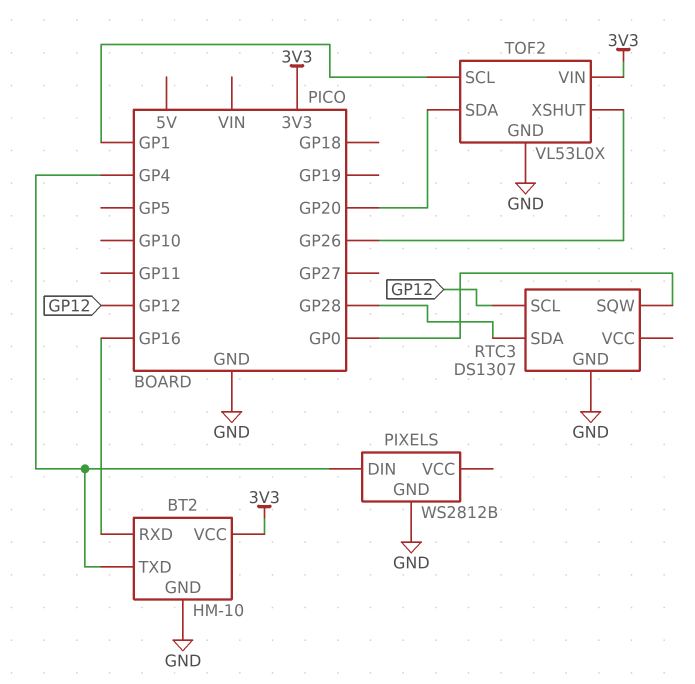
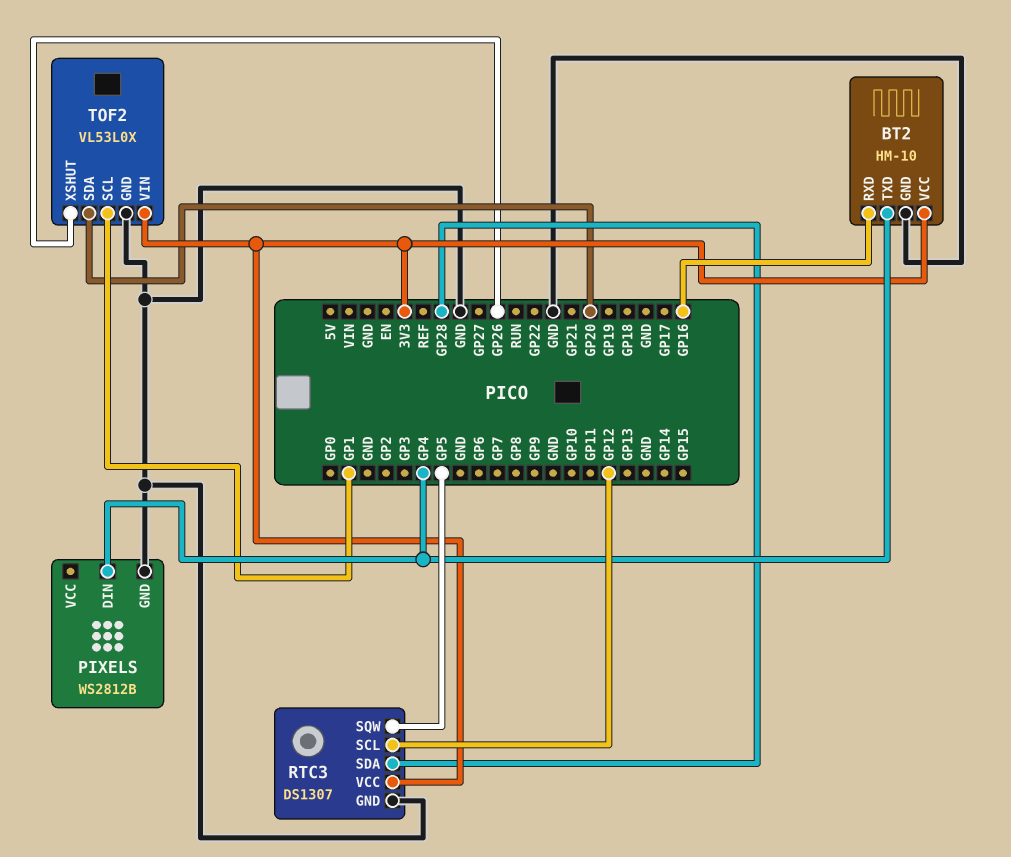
RTC3 pin SQW: GP0 -> GP5
RTC3 pin VCC: none -> 3V3

